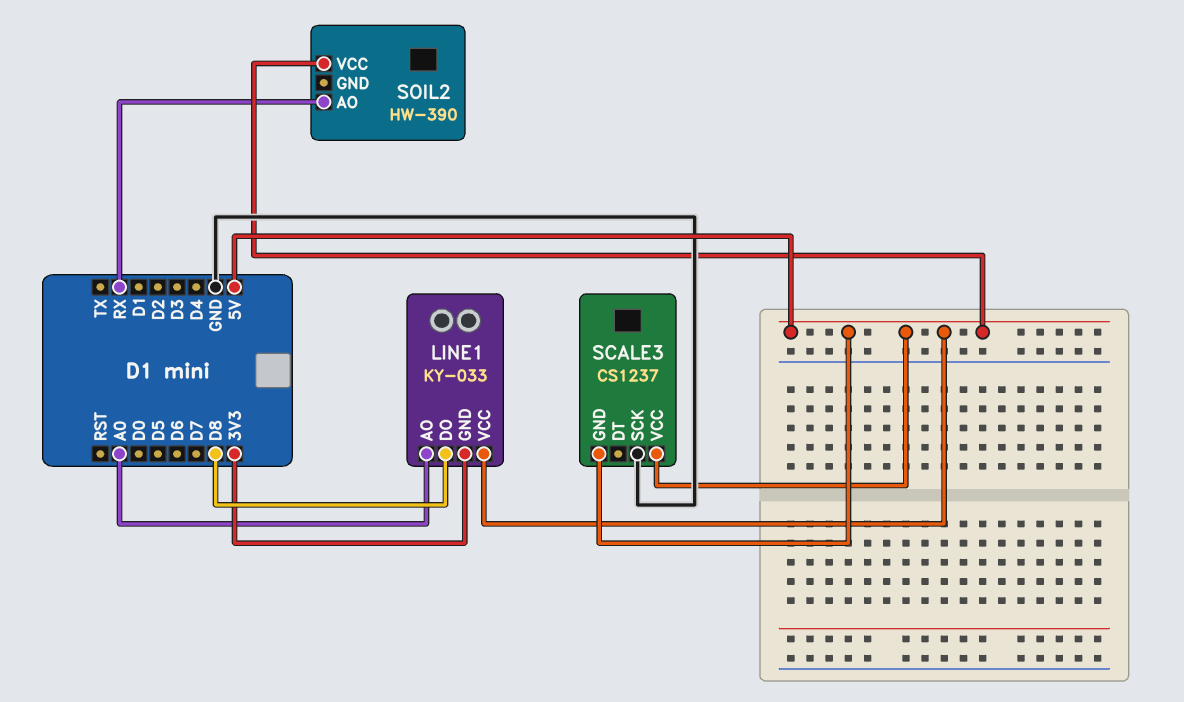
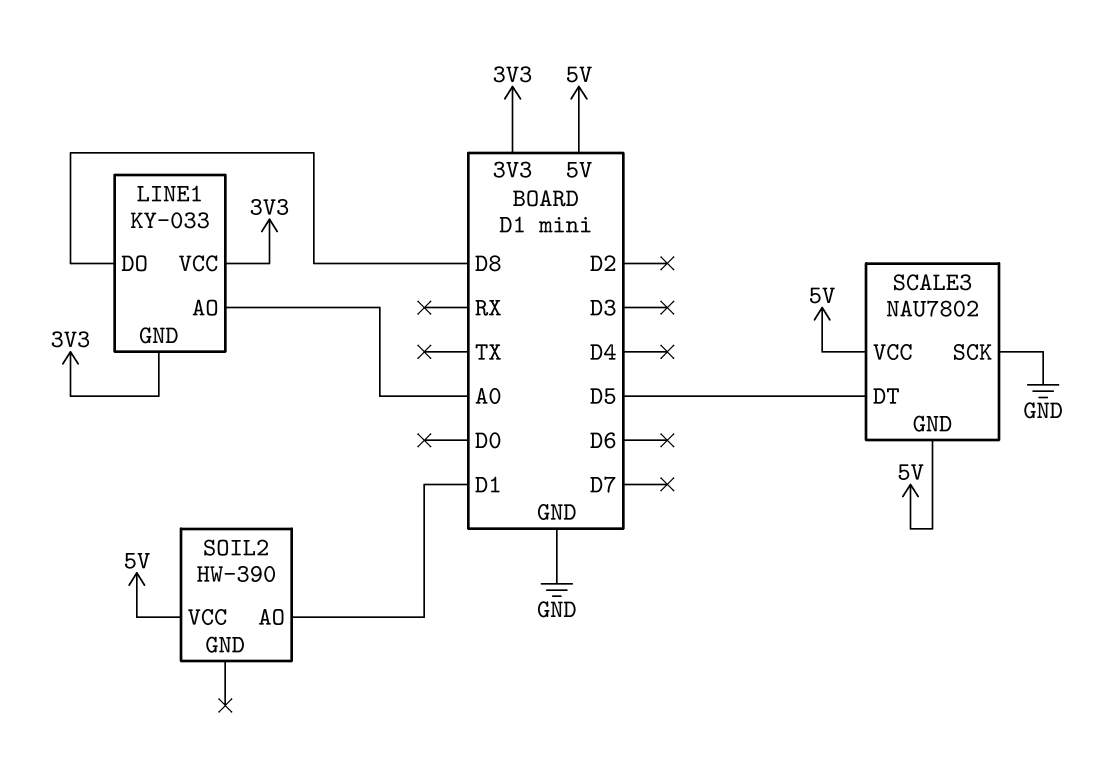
LINE1 pin VCC: 5V -> 3V3
SCALE3: CS1237 -> NAU7802
SCALE3 pin DT: none -> D5
SOIL2 pin AO: RX -> D1

